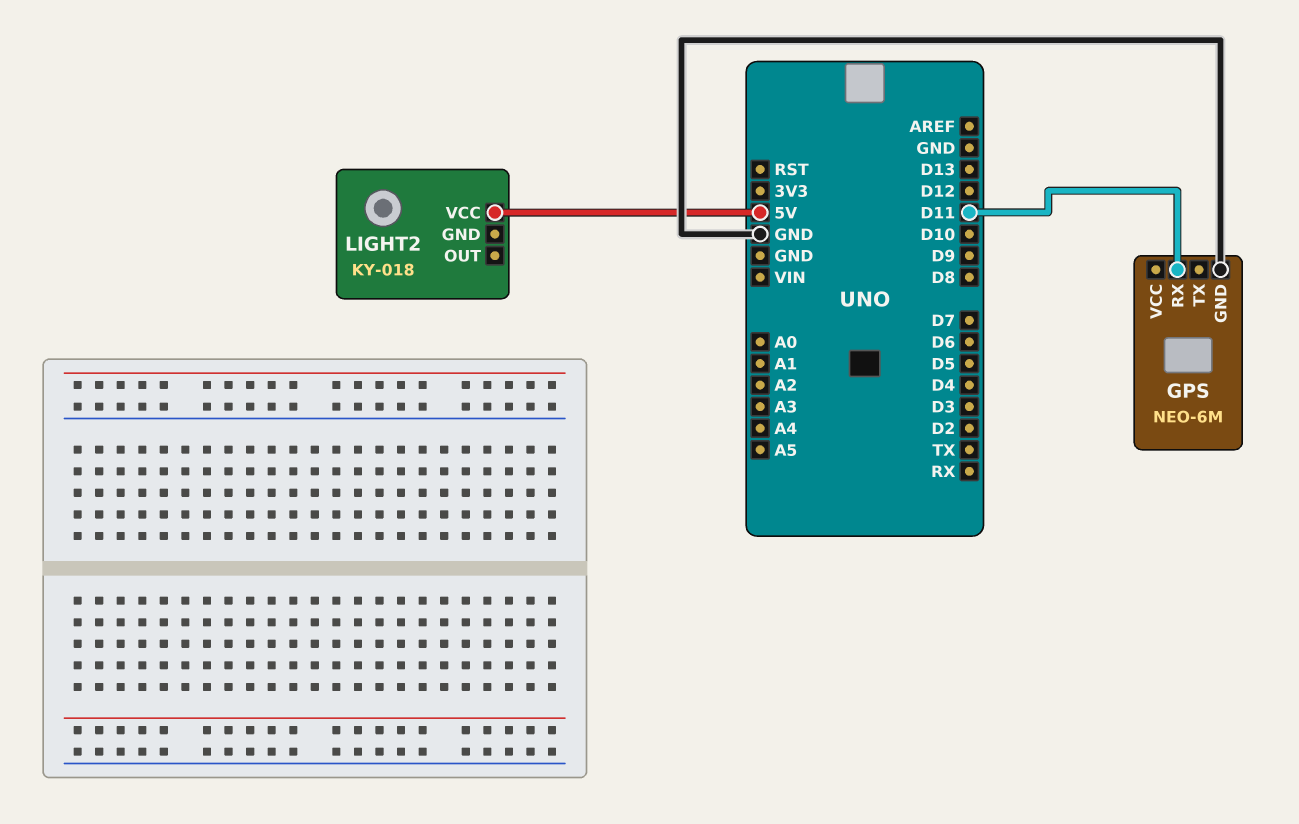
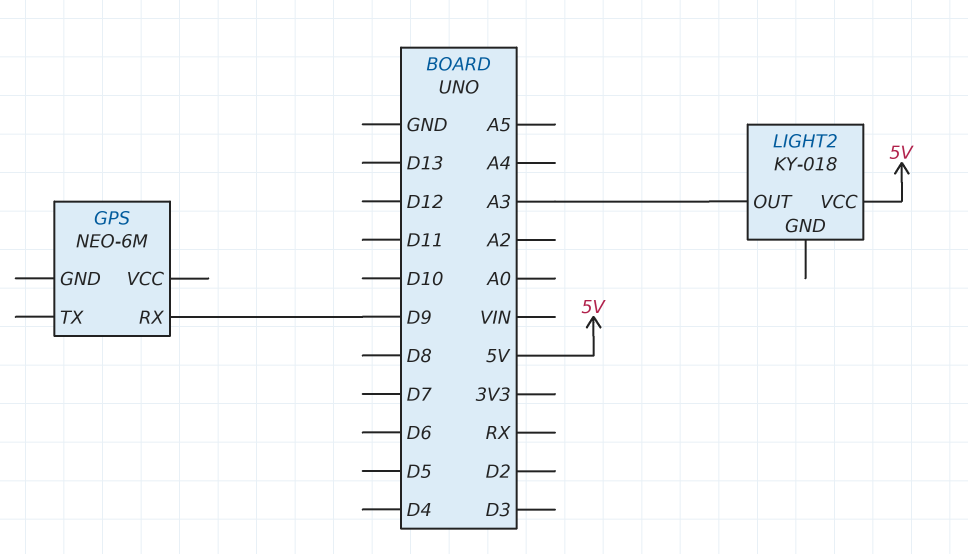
GPS pin GND: GND -> none
GPS pin RX: D11 -> D9
LIGHT2 pin OUT: none -> A3

